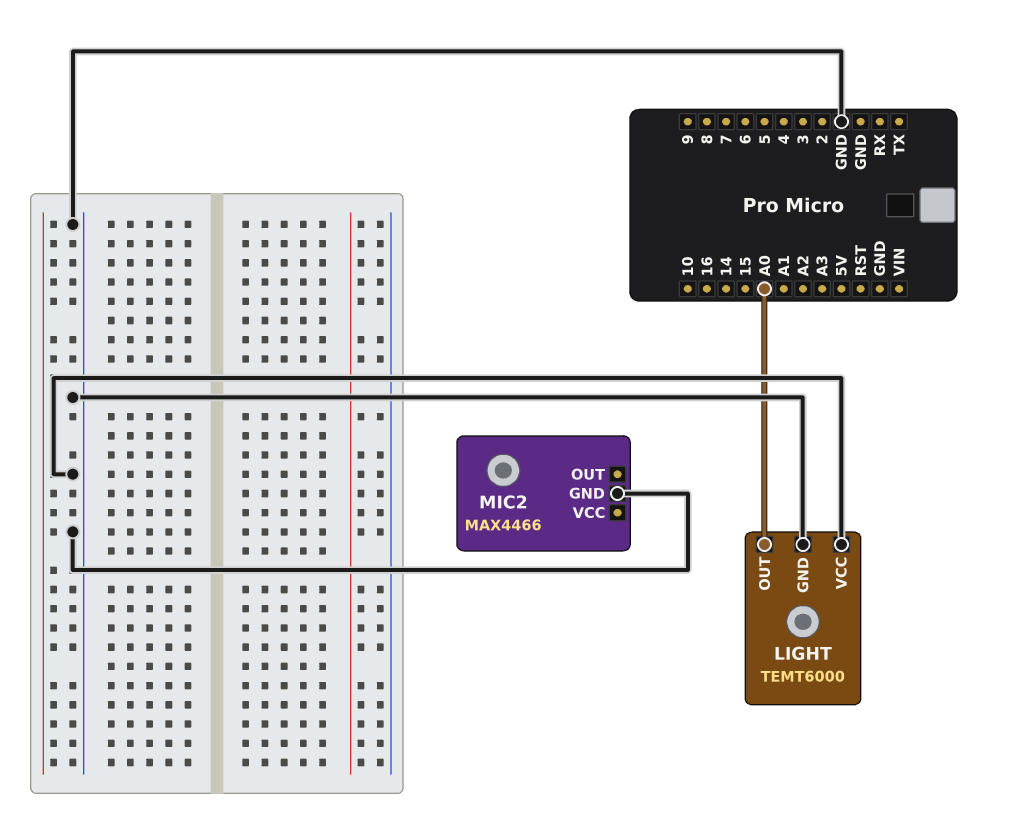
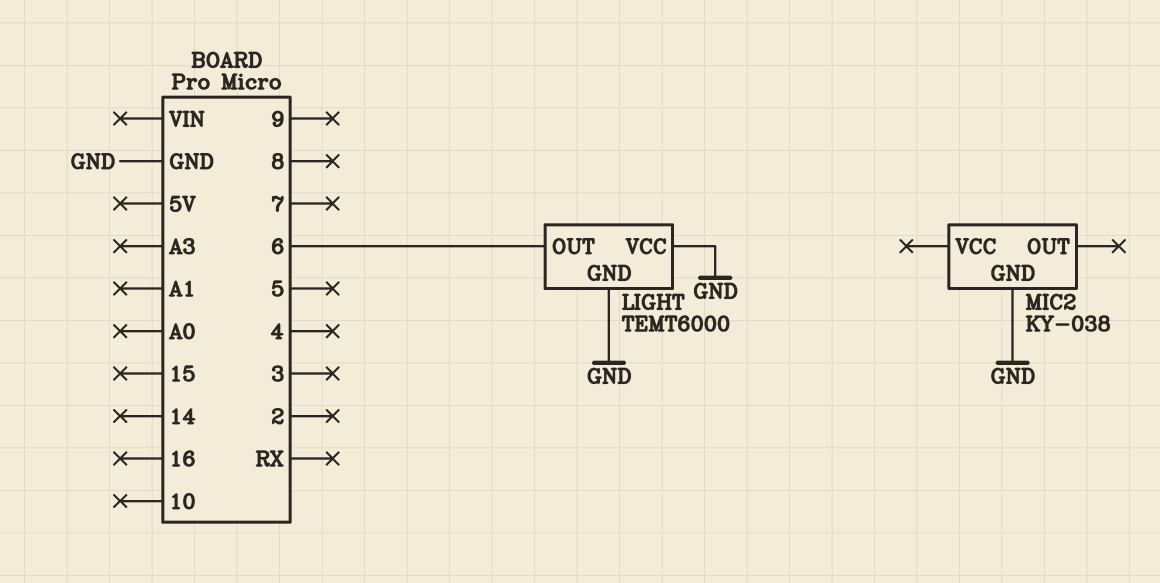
LIGHT pin OUT: A0 -> 6
MIC2: MAX4466 -> KY-038

